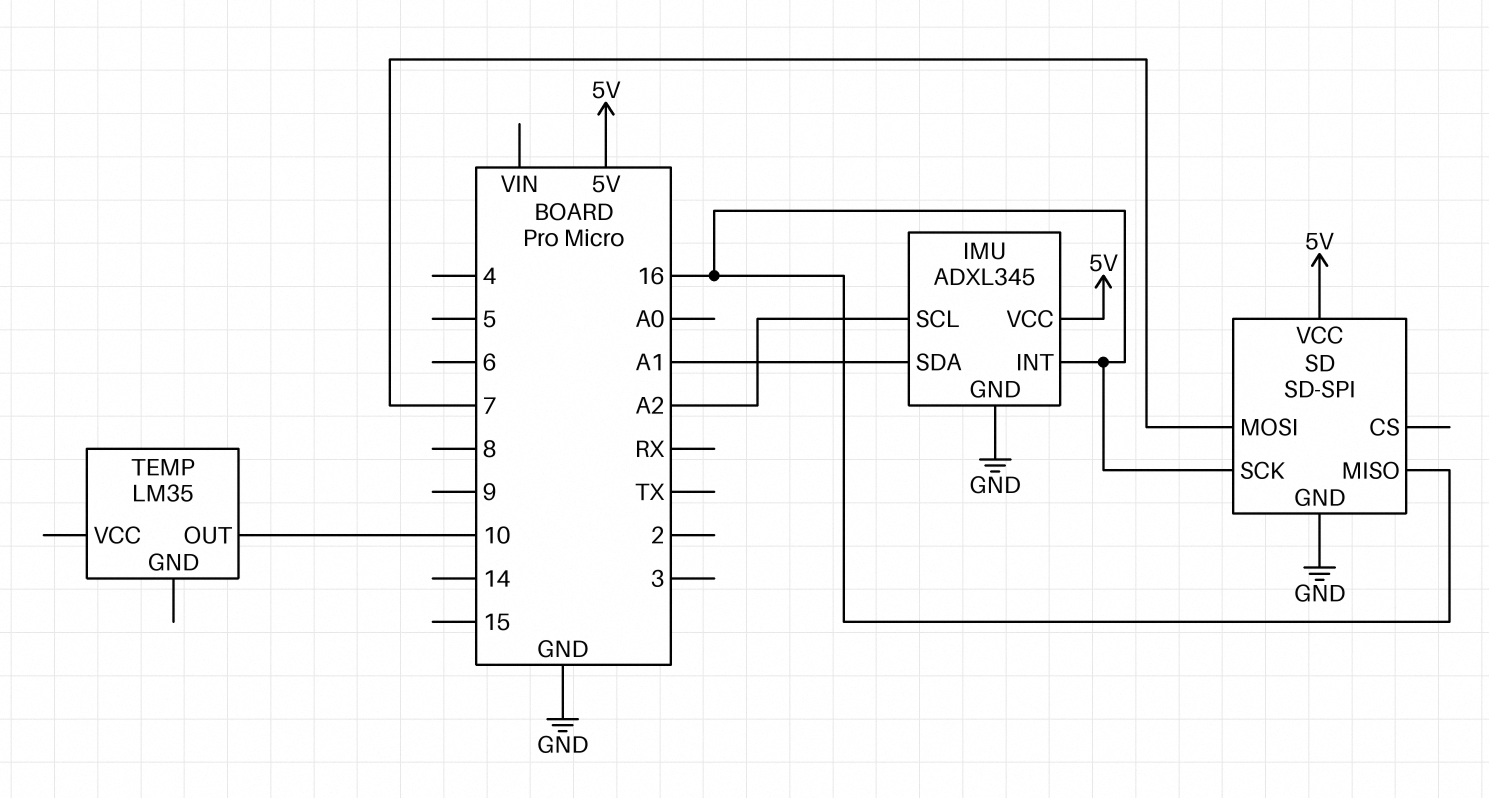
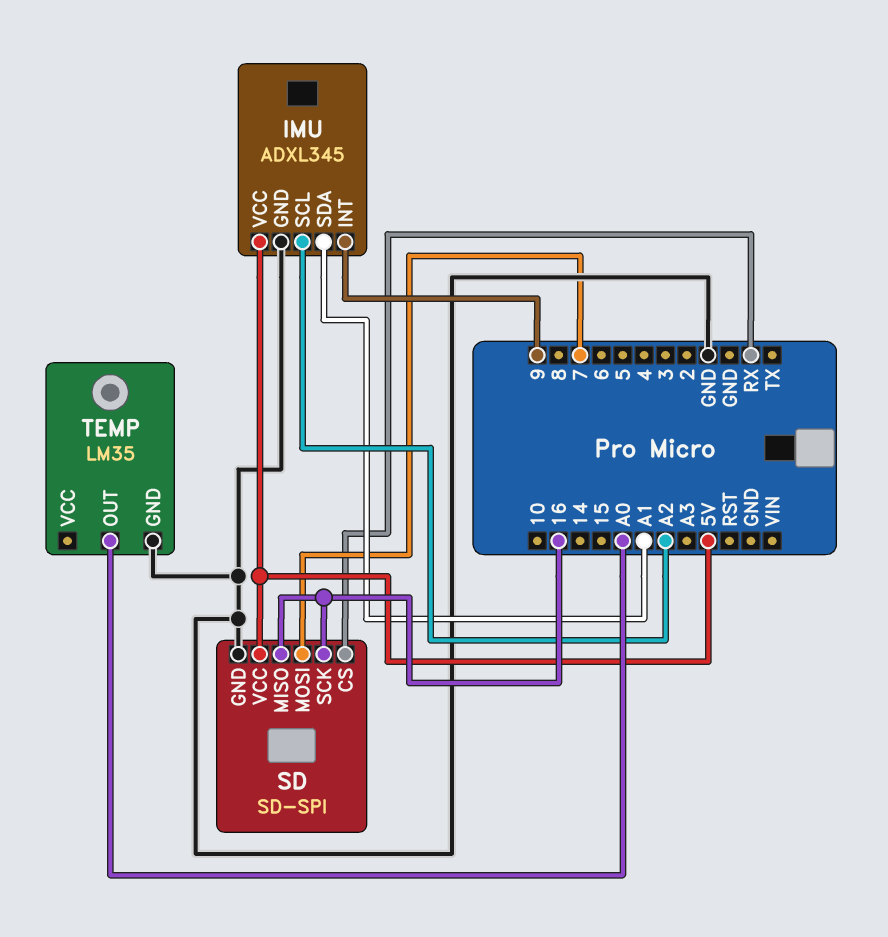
IMU pin INT: 16 -> 9
SD pin CS: none -> RX
TEMP pin GND: none -> GND
TEMP pin OUT: 10 -> A0

